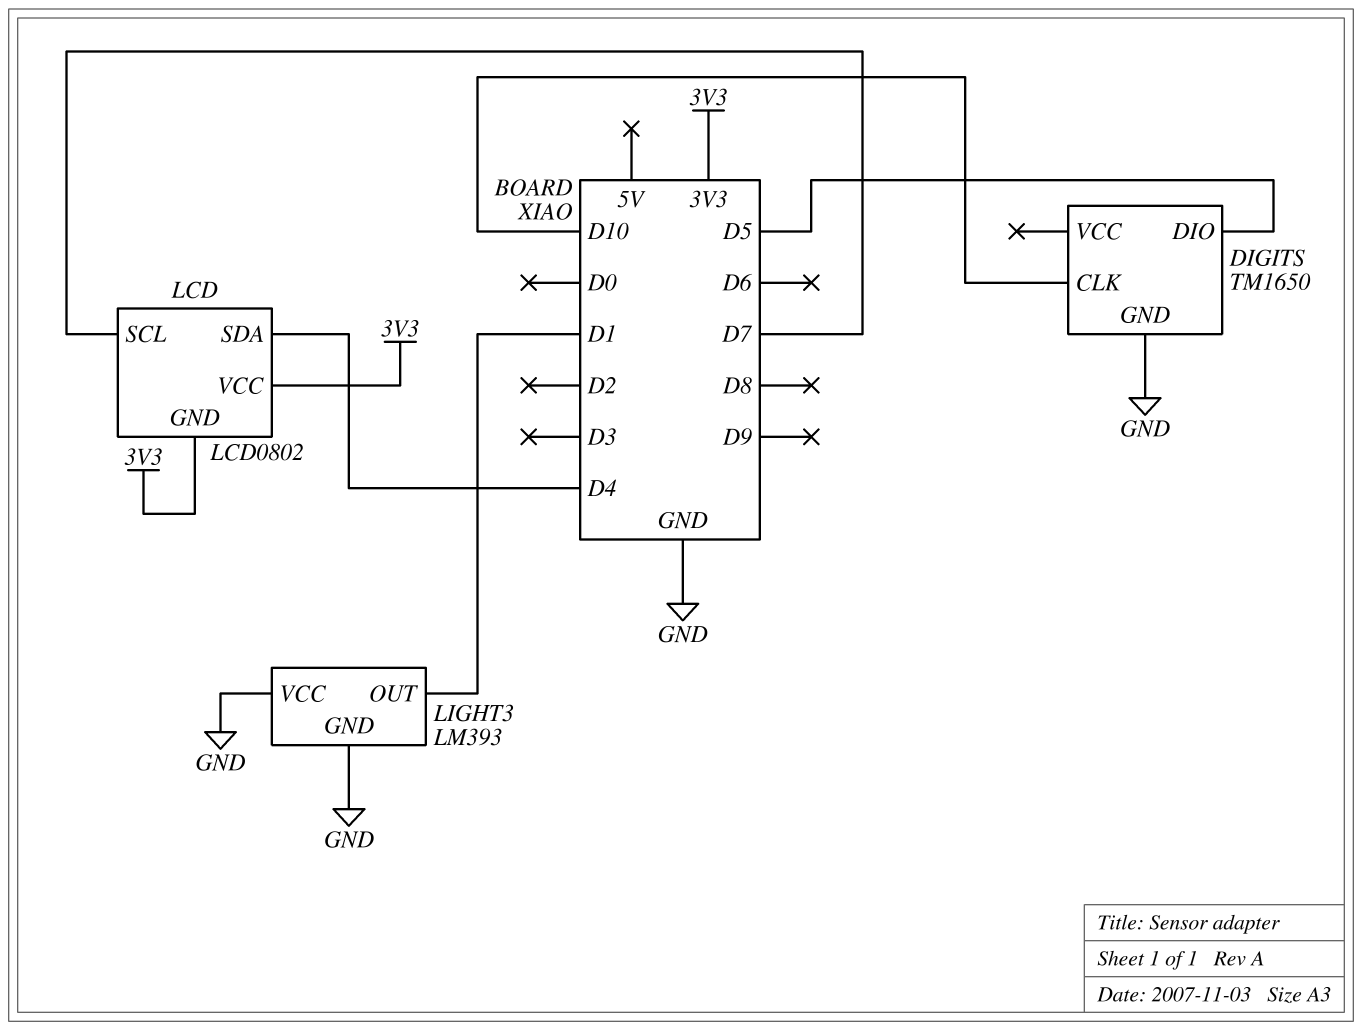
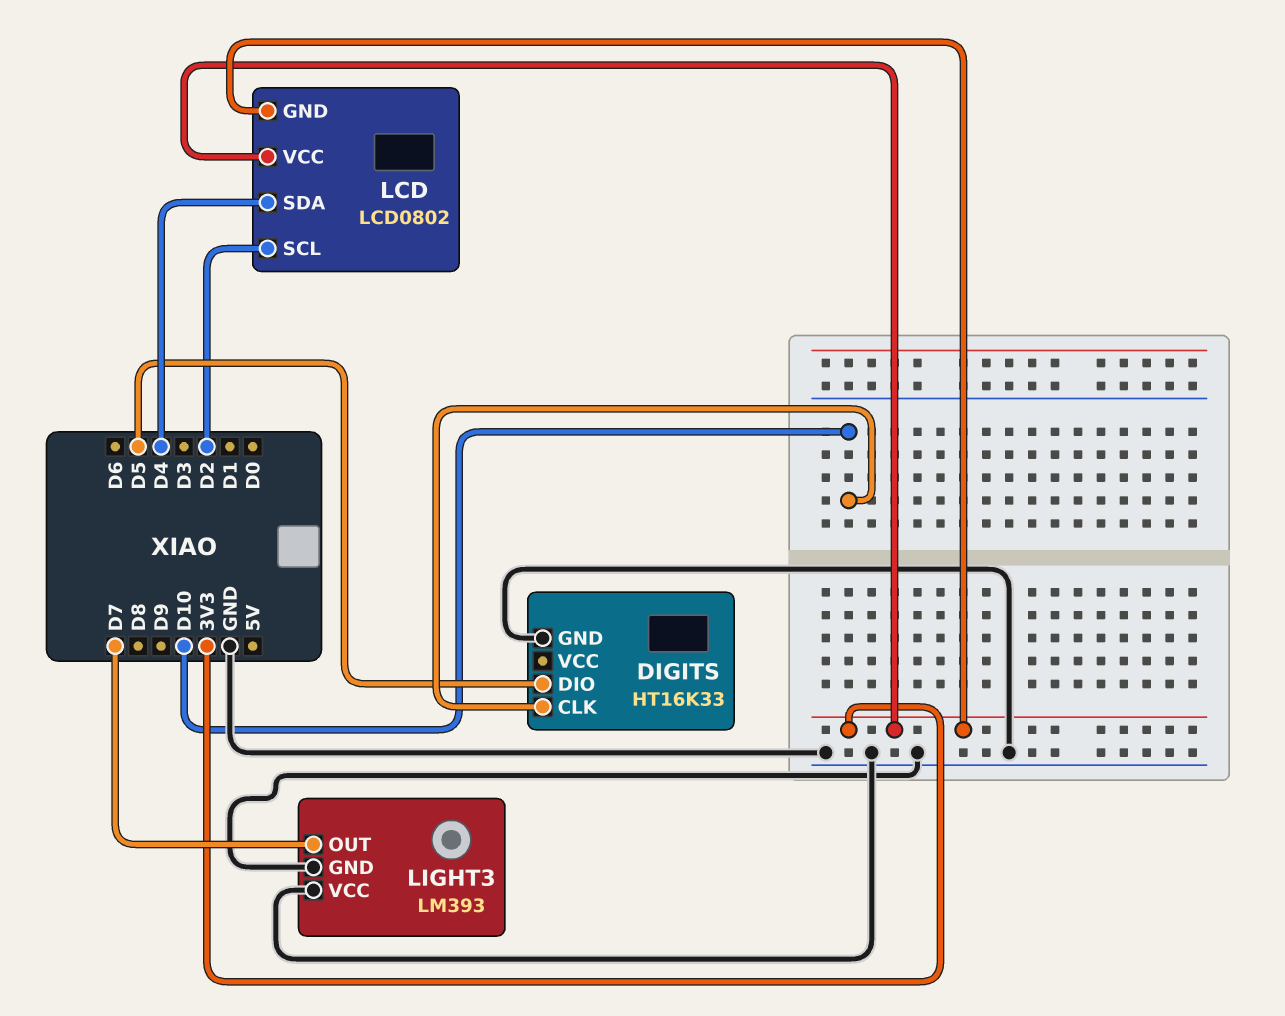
DIGITS: TM1650 -> HT16K33
LCD pin SCL: D7 -> D2
LIGHT3 pin OUT: D1 -> D7

